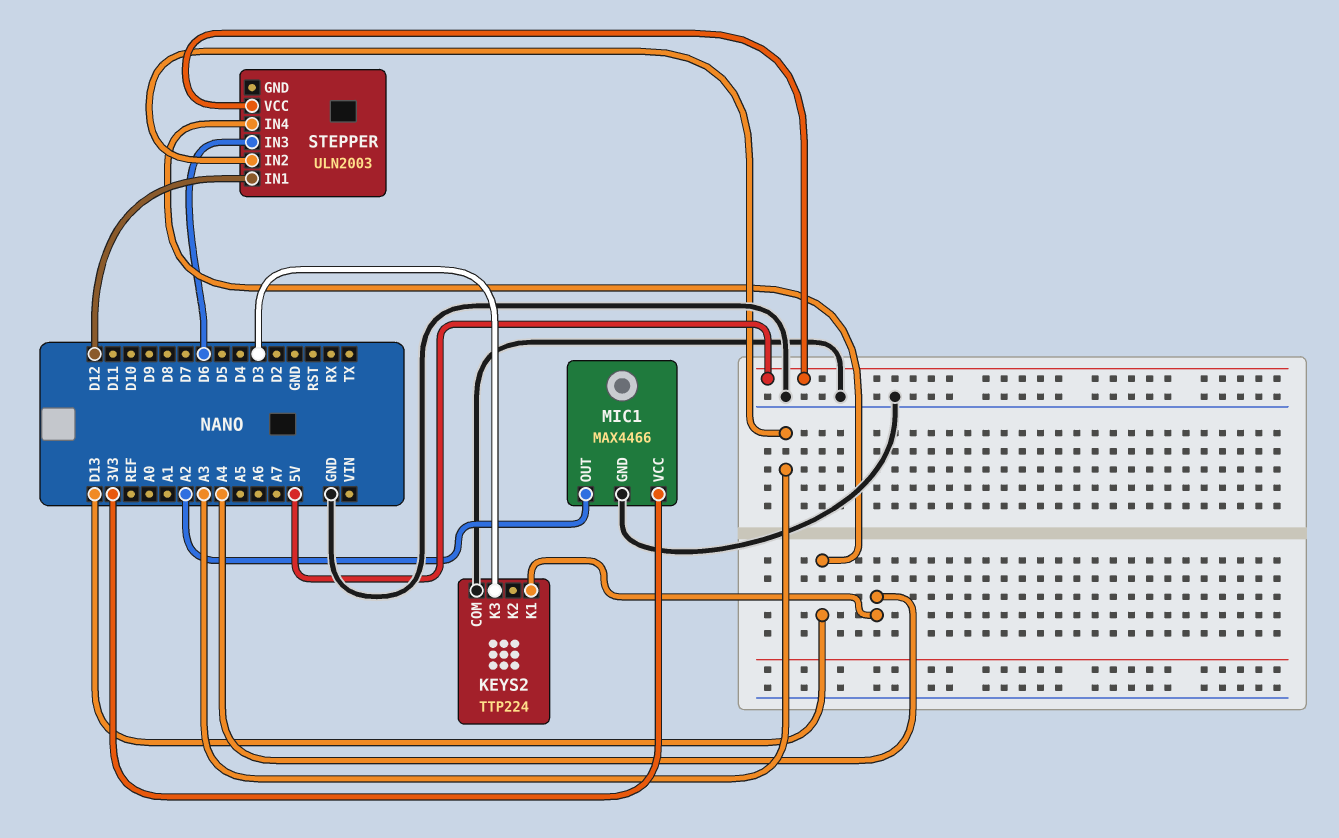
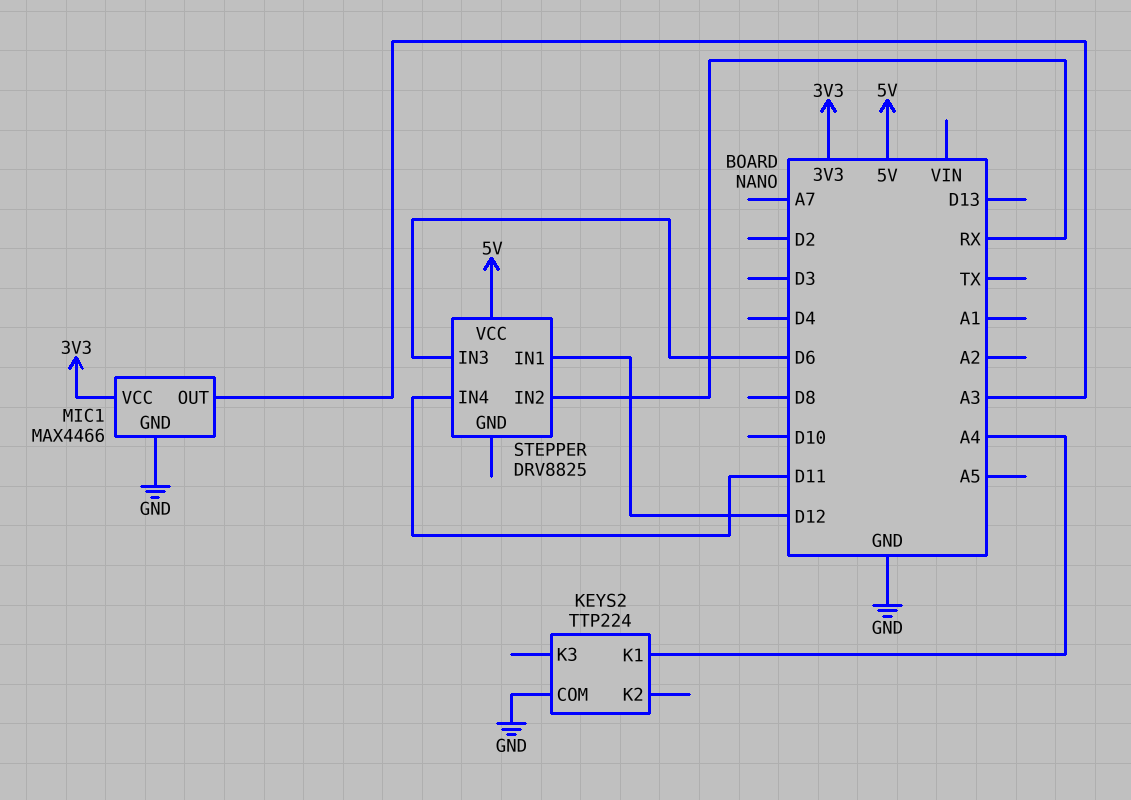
KEYS2 pin K3: D3 -> none
MIC1 pin OUT: A2 -> A3
STEPPER: ULN2003 -> DRV8825
STEPPER pin IN2: A3 -> RX
STEPPER pin IN4: D13 -> D11

